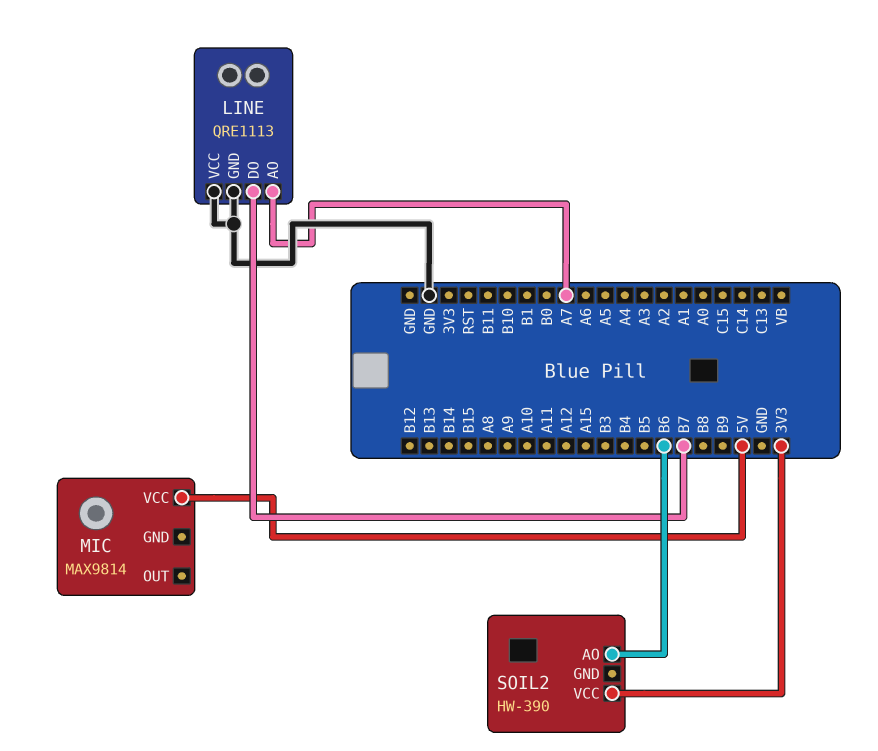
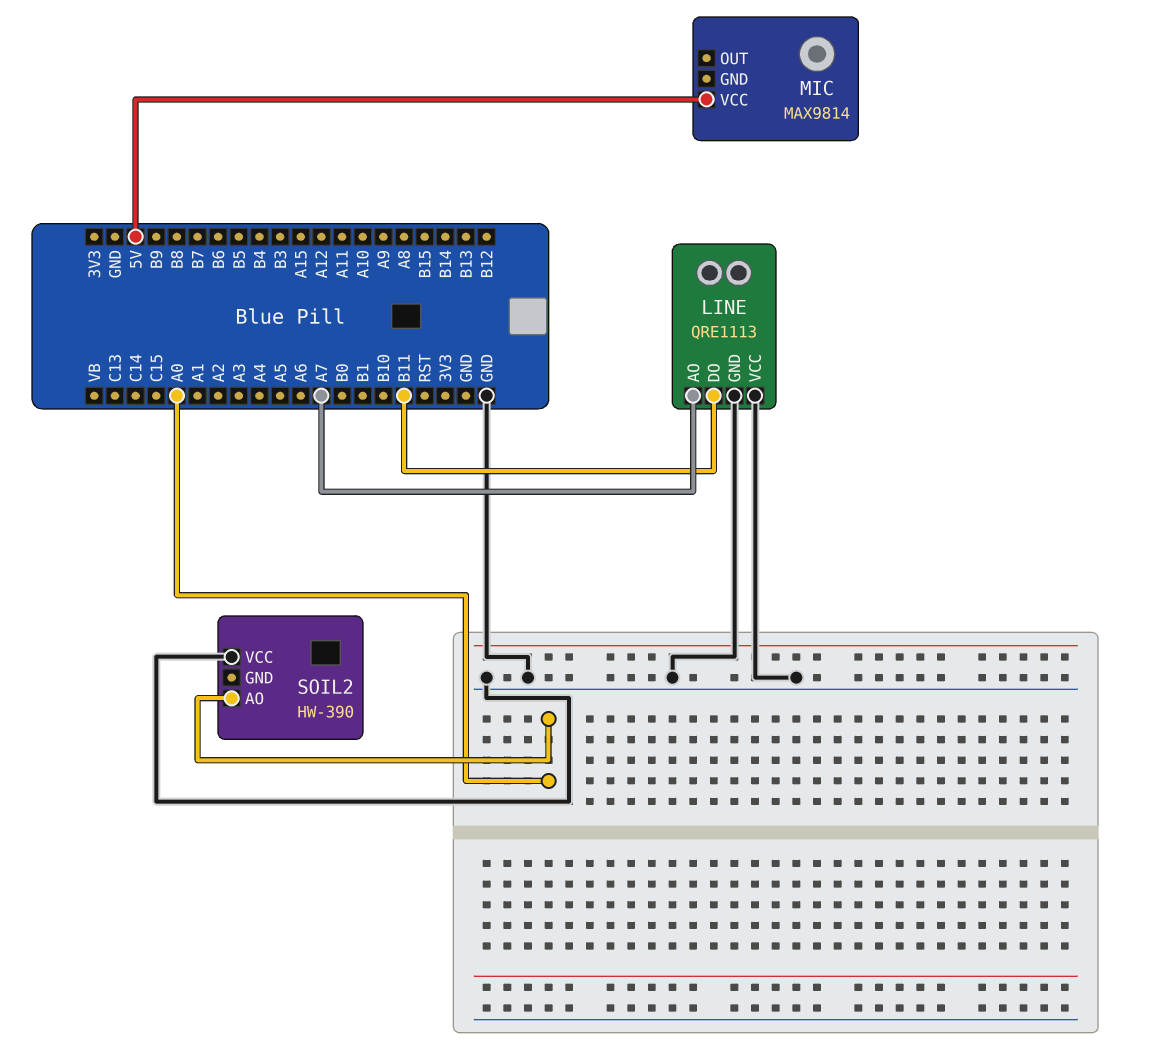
LINE pin DO: B7 -> B11
SOIL2 pin AO: B6 -> A0
SOIL2 pin VCC: 3V3 -> GND

